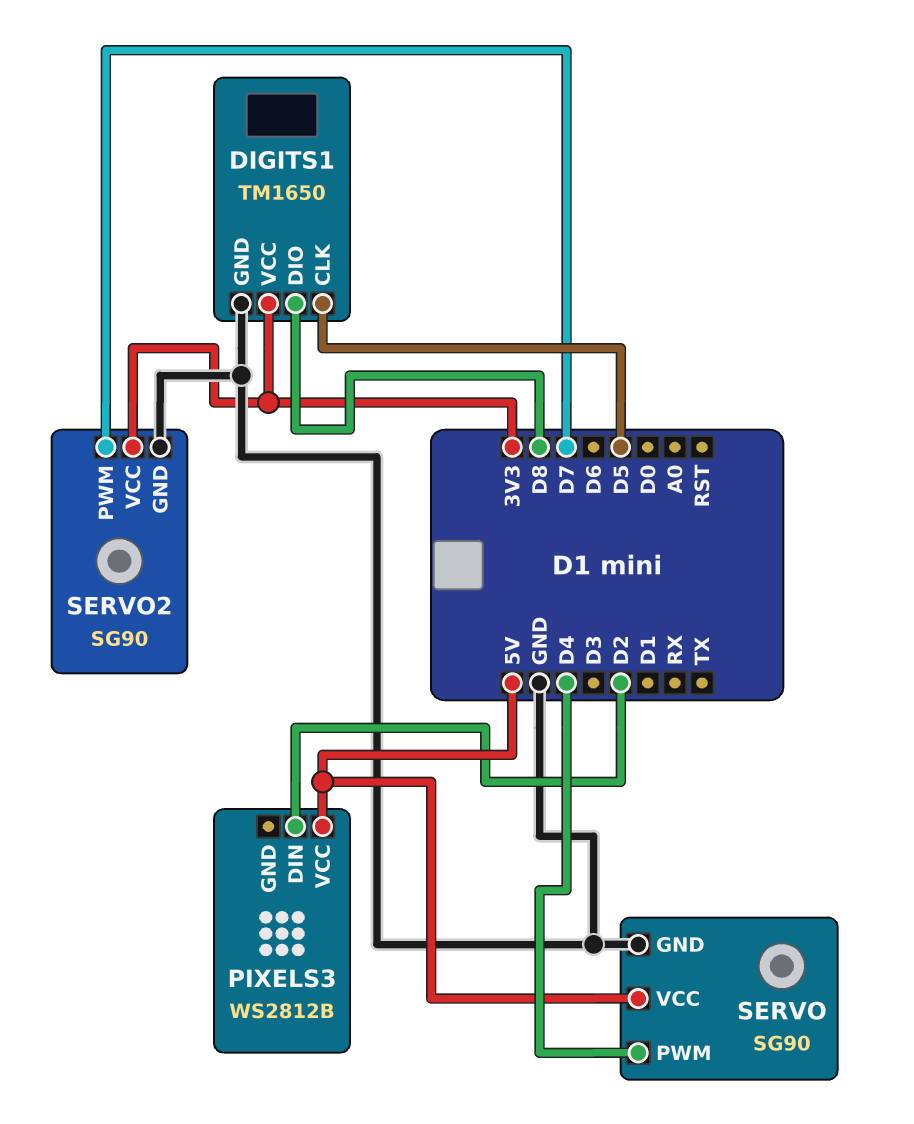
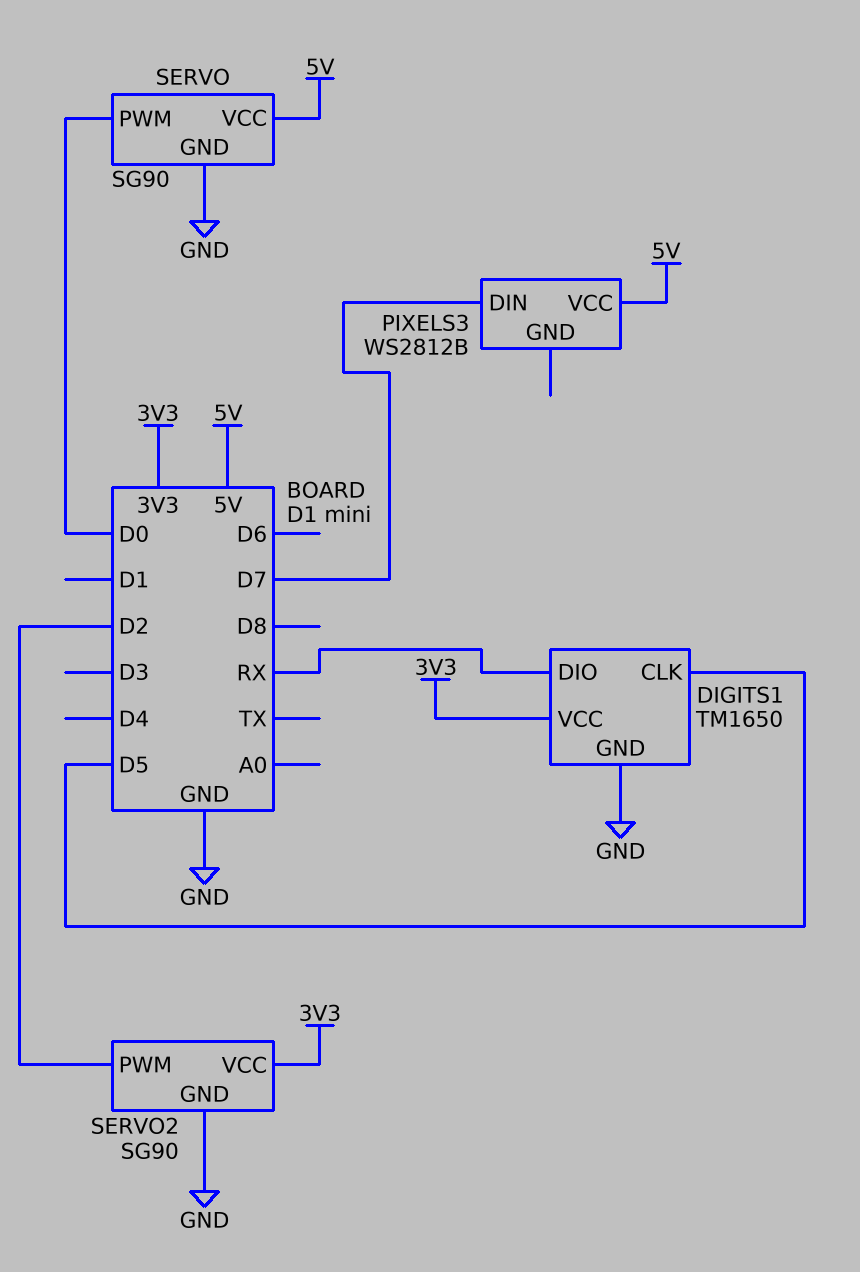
DIGITS1 pin DIO: D8 -> RX
PIXELS3 pin DIN: D2 -> D7
SERVO pin PWM: D4 -> D0
SERVO2 pin PWM: D7 -> D2

